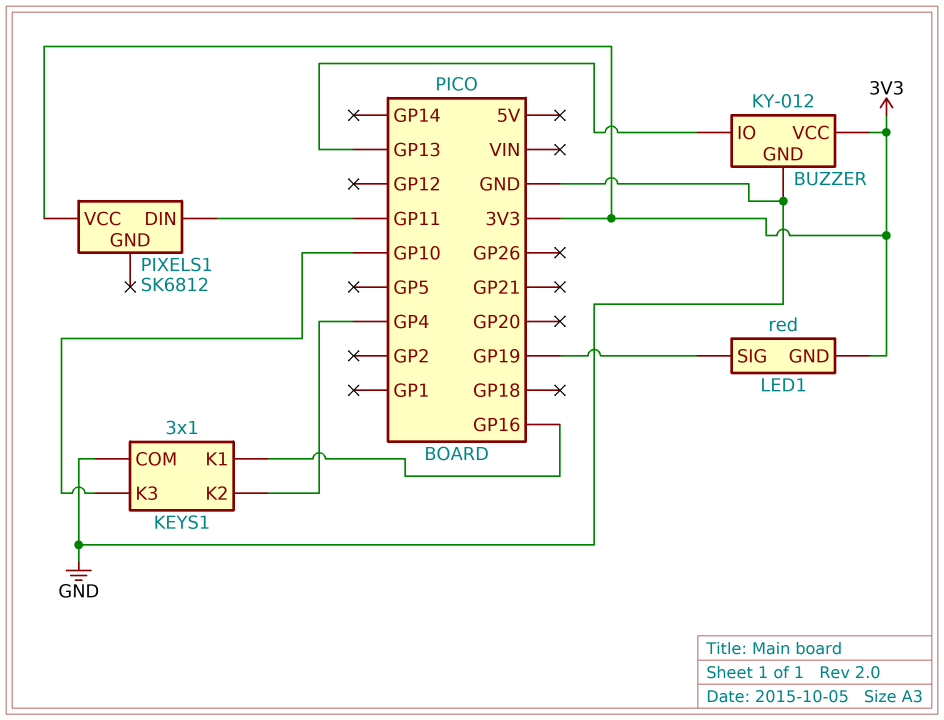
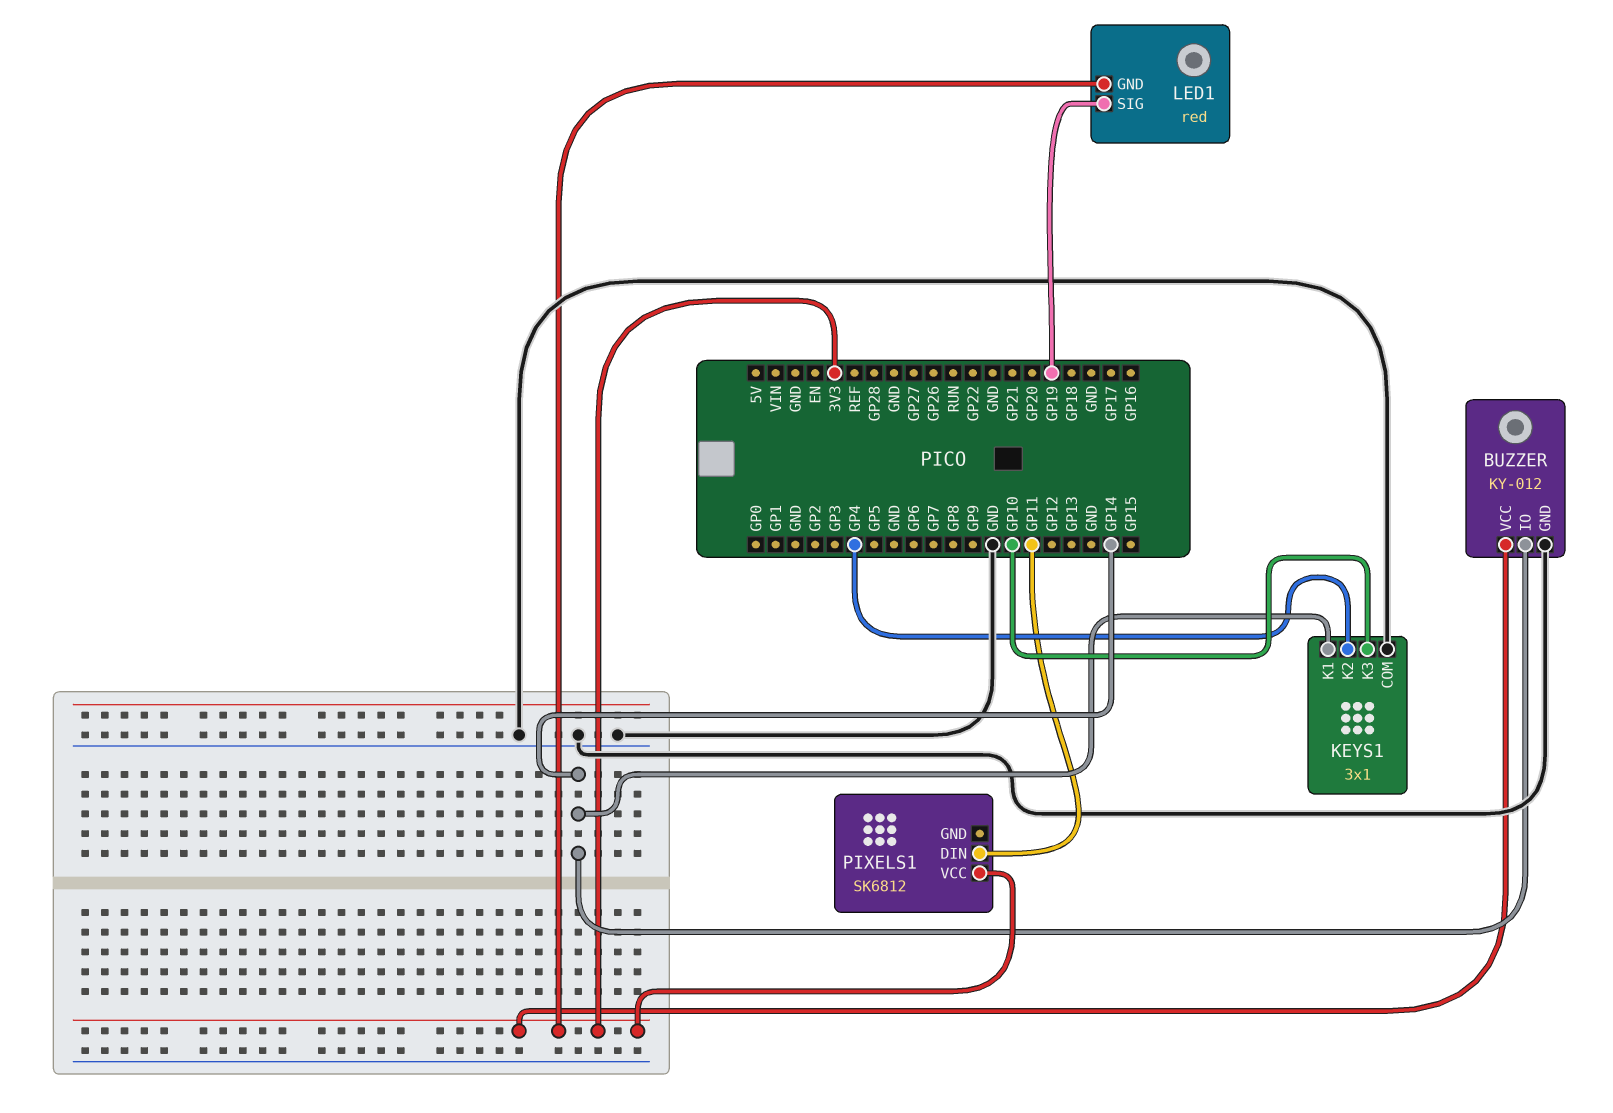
BUZZER pin IO: GP13 -> GP14
KEYS1 pin K1: GP16 -> GP14

